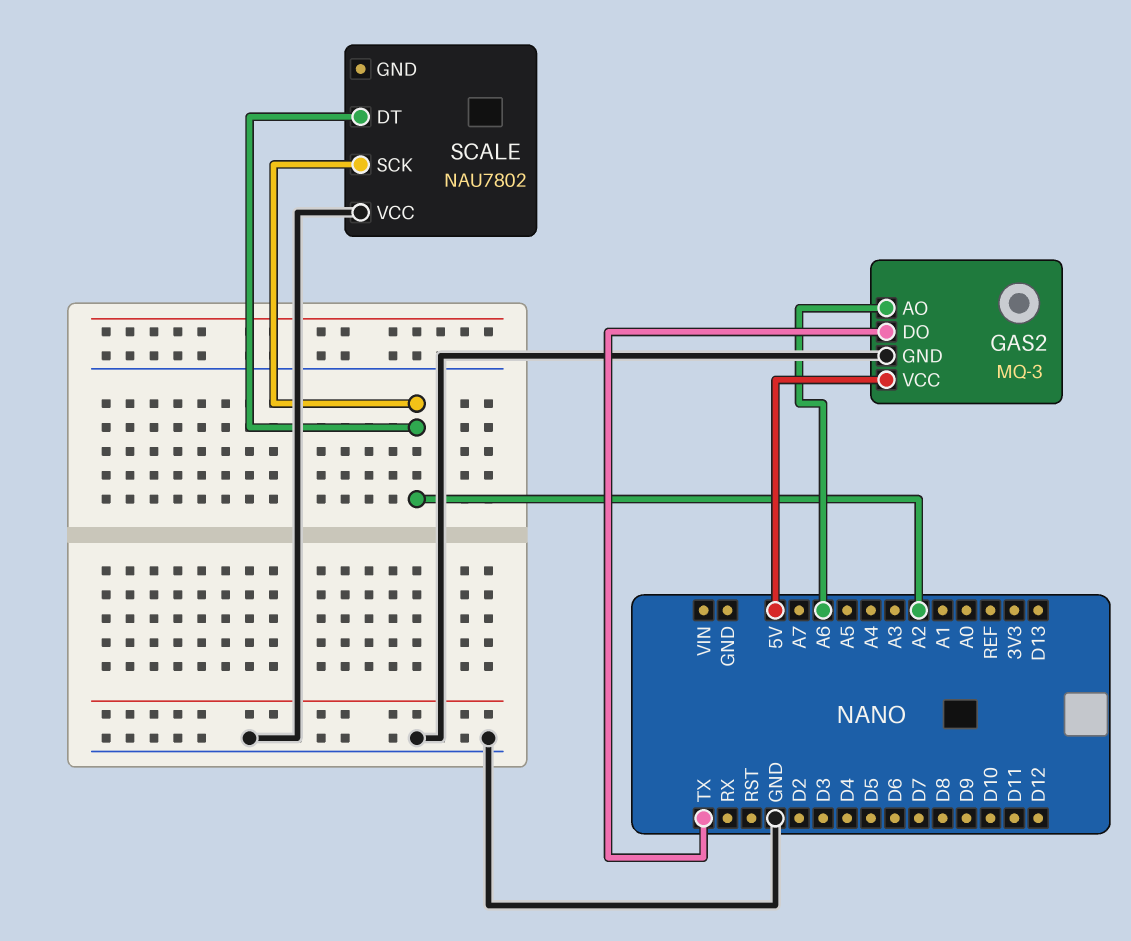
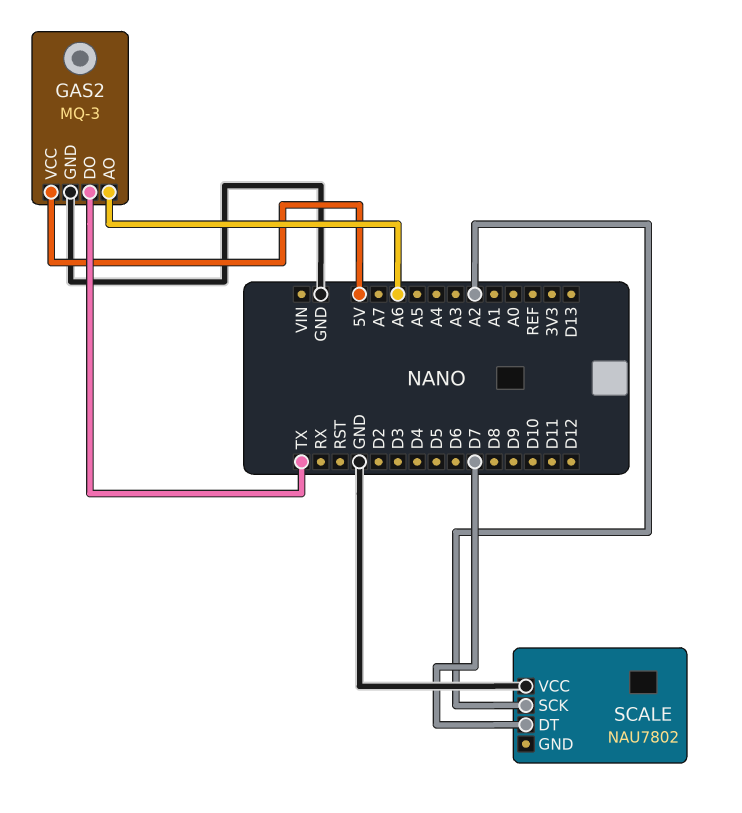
SCALE pin DT: A2 -> D7

